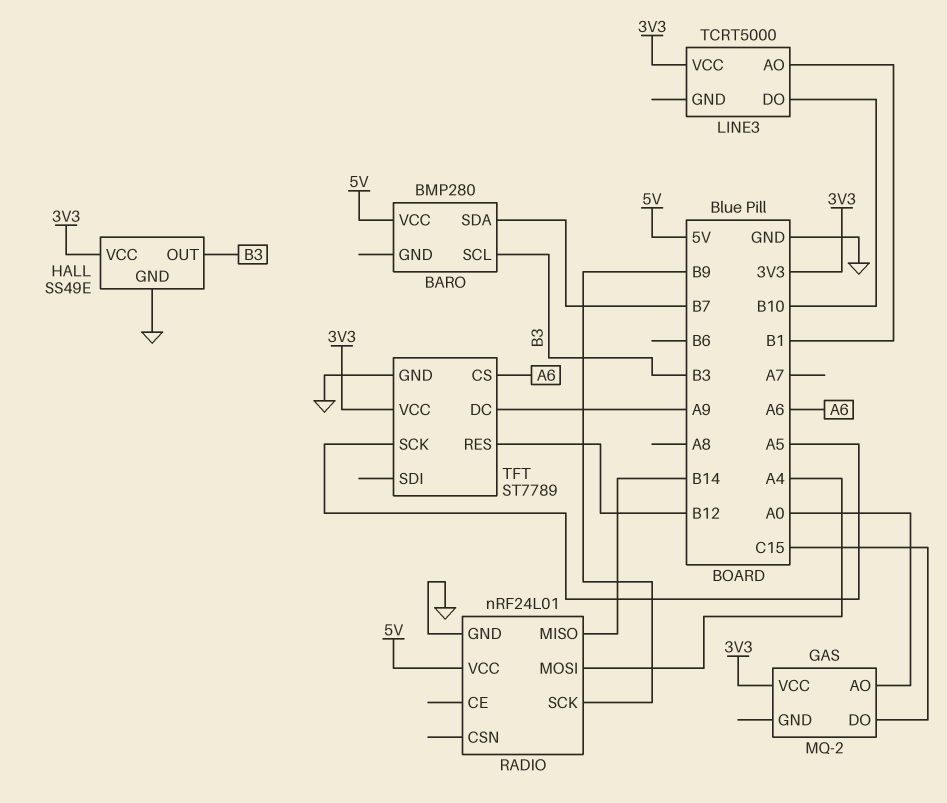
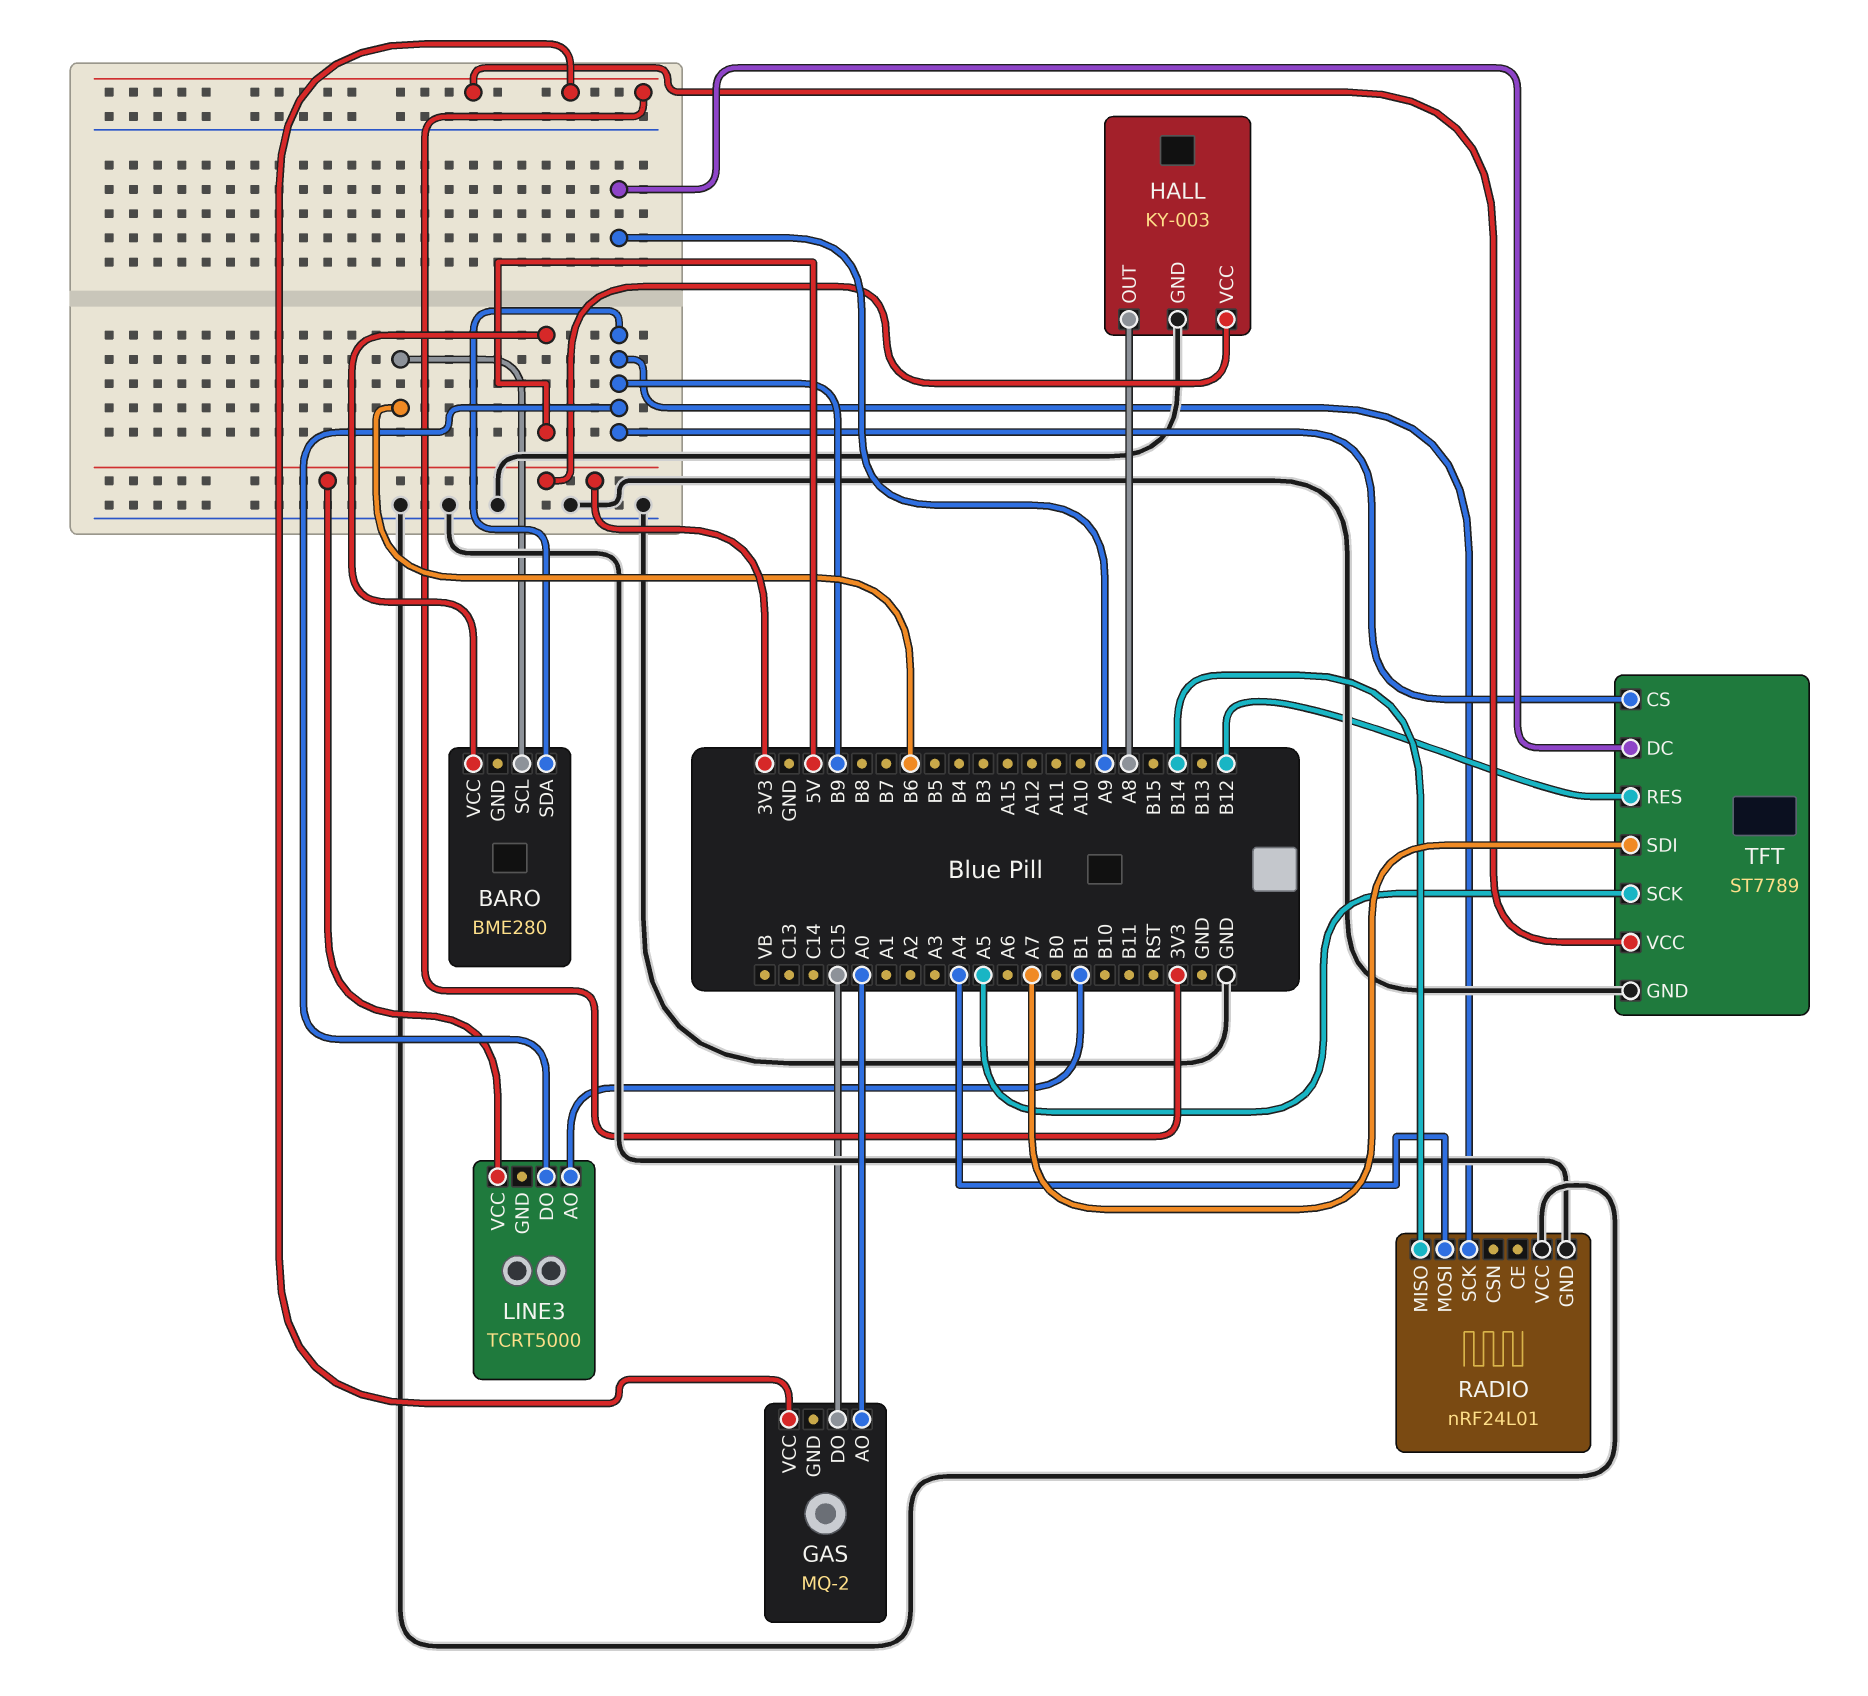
BARO: BMP280 -> BME280
BARO pin SCL: B3 -> B6
BARO pin SDA: B7 -> B9
HALL: SS49E -> KY-003
HALL pin OUT: B3 -> A8
LINE3 pin DO: B10 -> B9
RADIO pin VCC: 5V -> GND
TFT pin CS: A6 -> B9
TFT pin SDI: none -> A7

